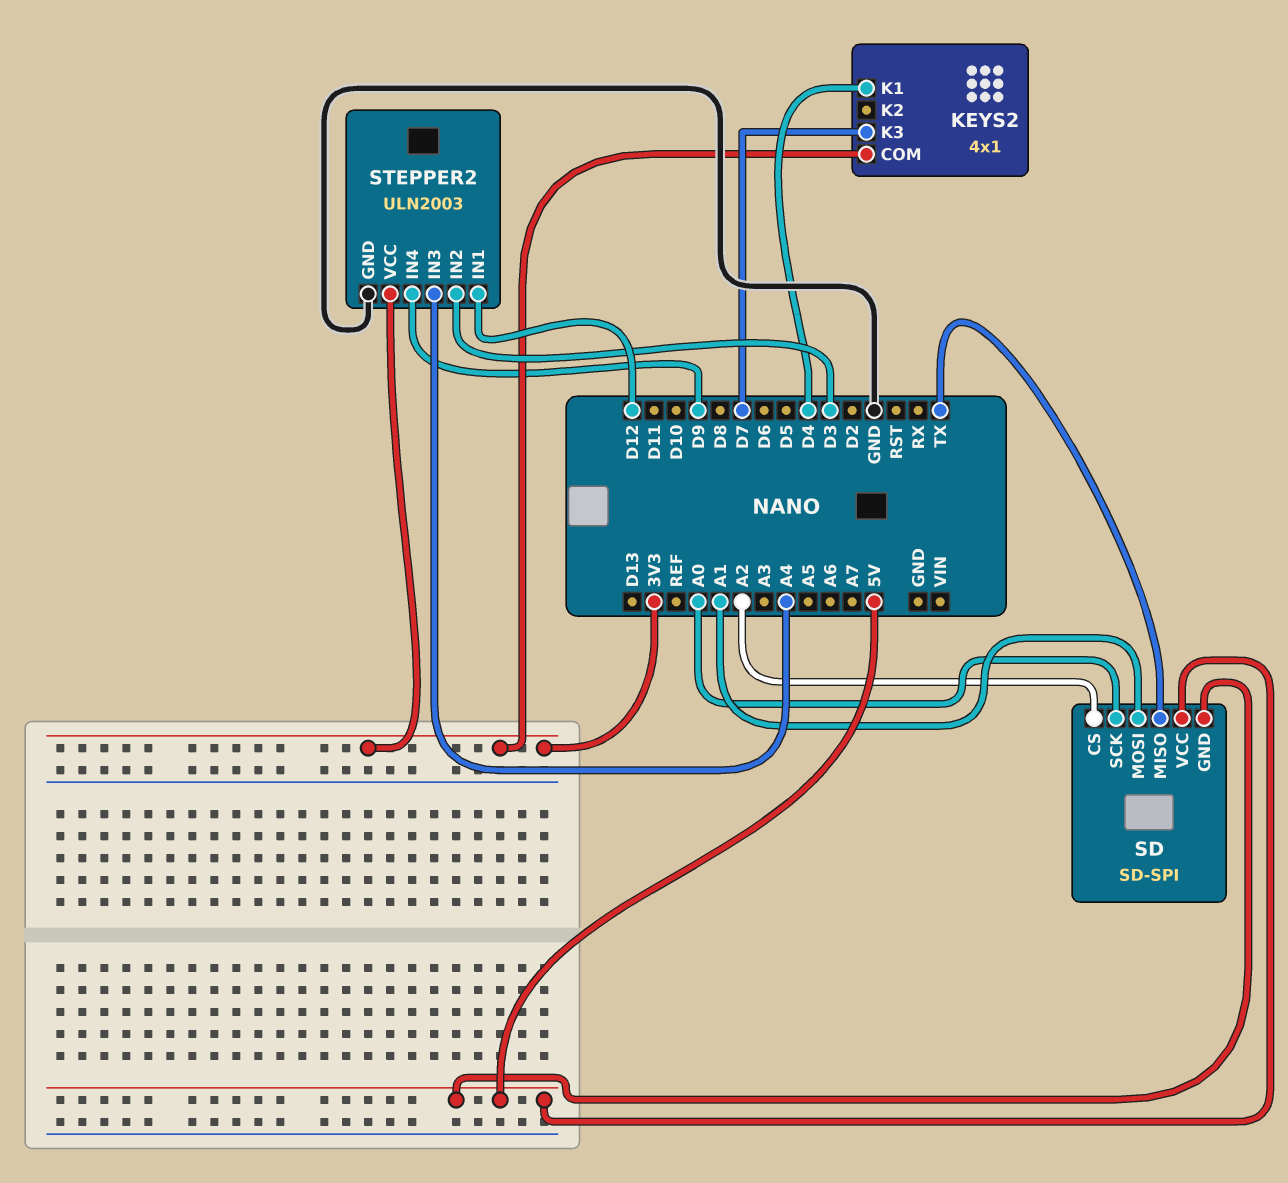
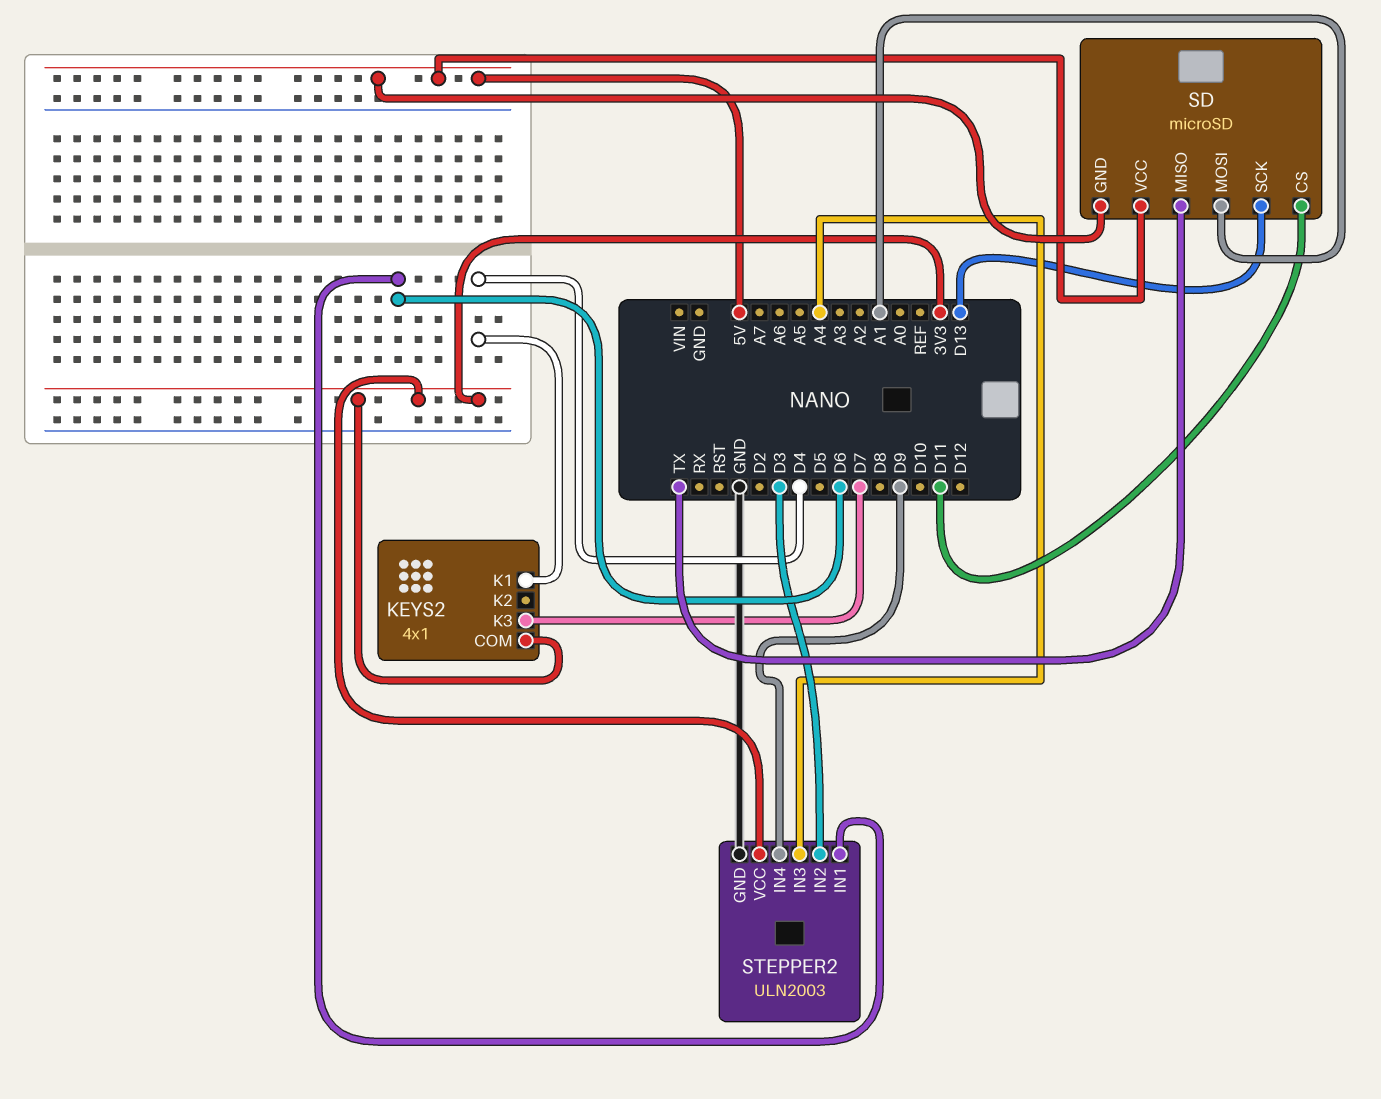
SD: SD-SPI -> microSD
SD pin CS: A2 -> D11
SD pin SCK: A0 -> D13
STEPPER2 pin IN1: D12 -> D6

